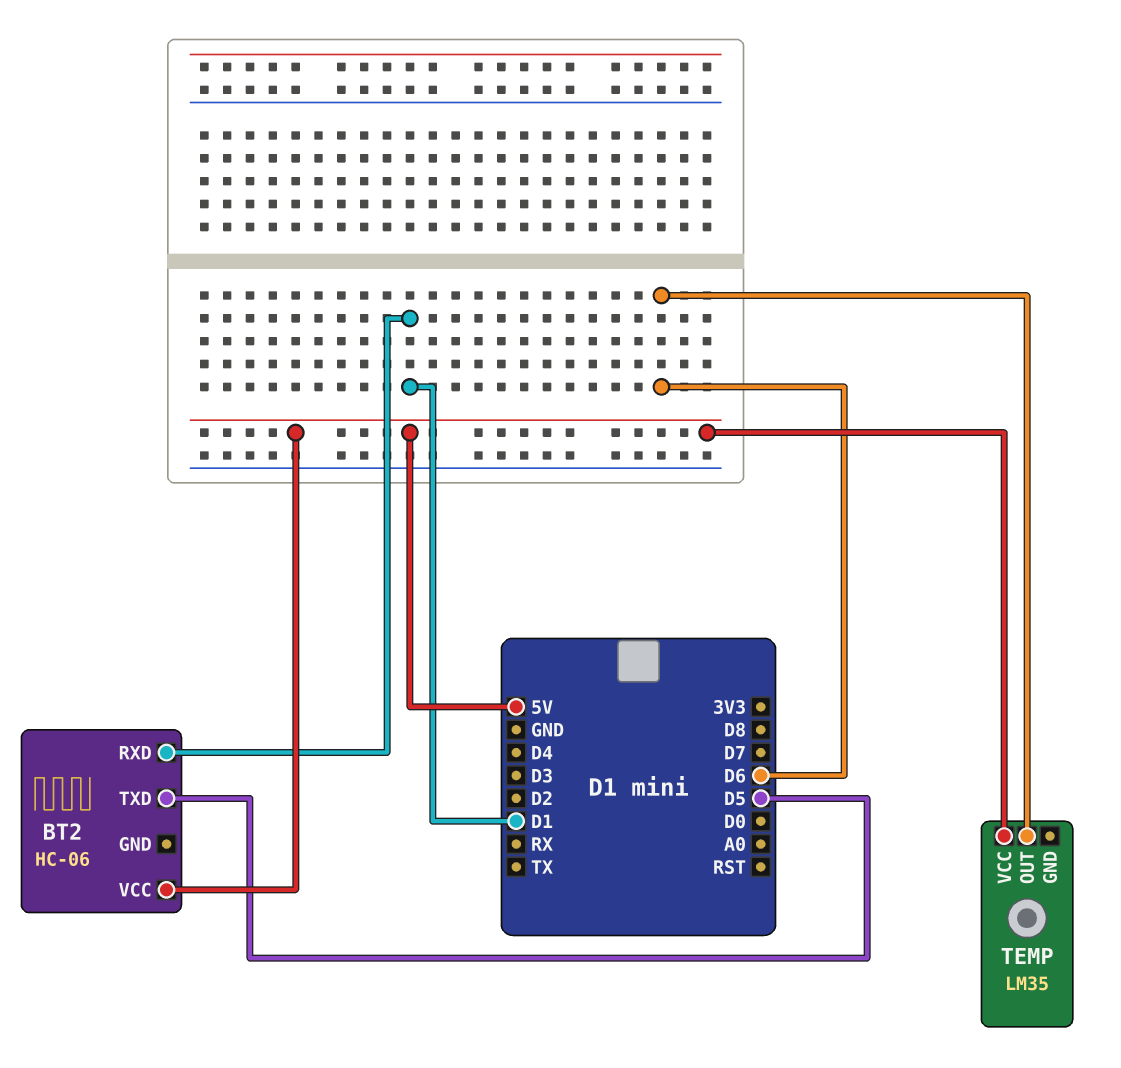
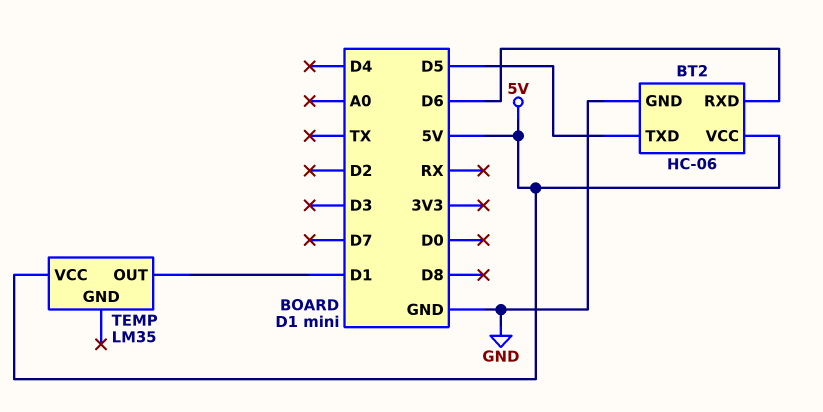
BT2 pin GND: none -> GND
BT2 pin RXD: D1 -> D6
TEMP pin OUT: D6 -> D1

